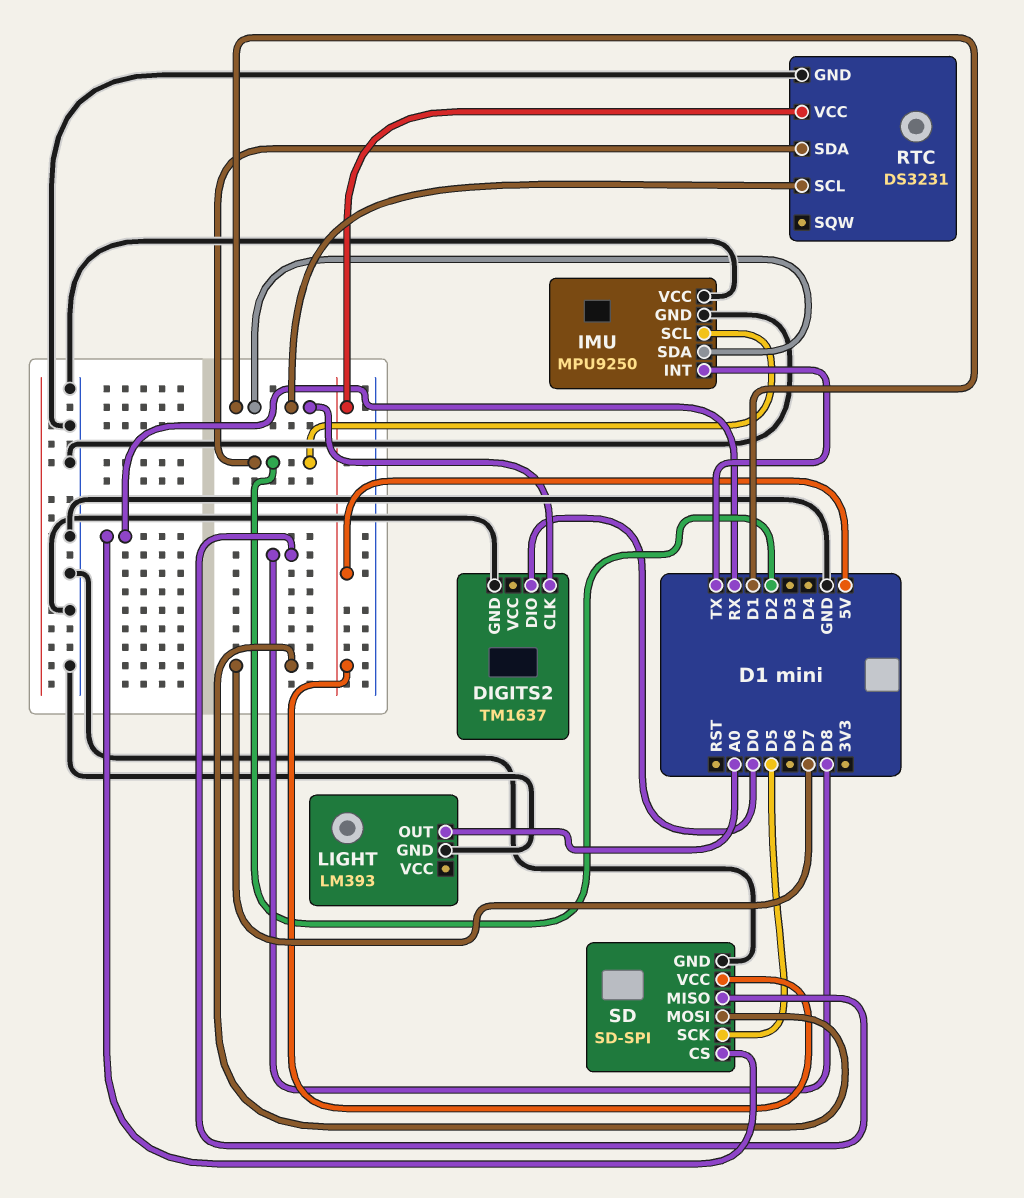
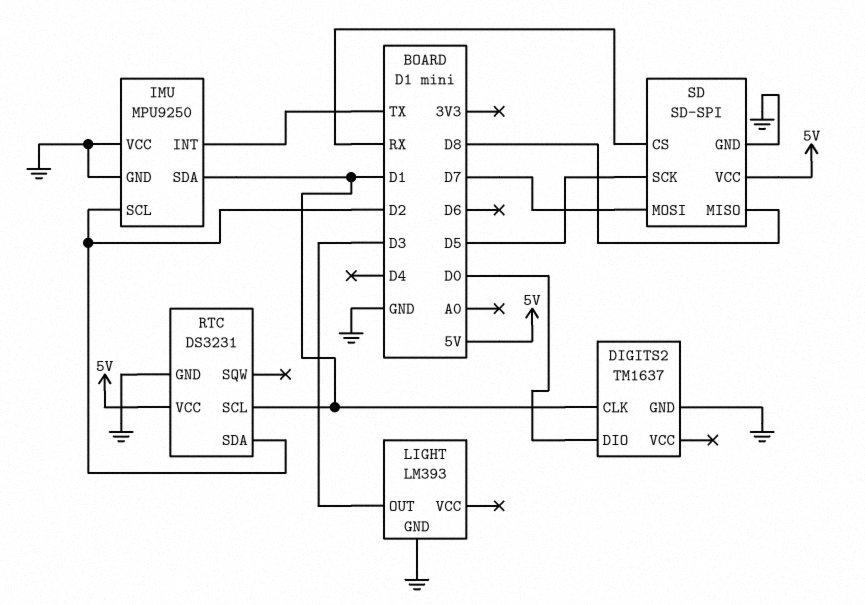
LIGHT pin OUT: A0 -> D3

